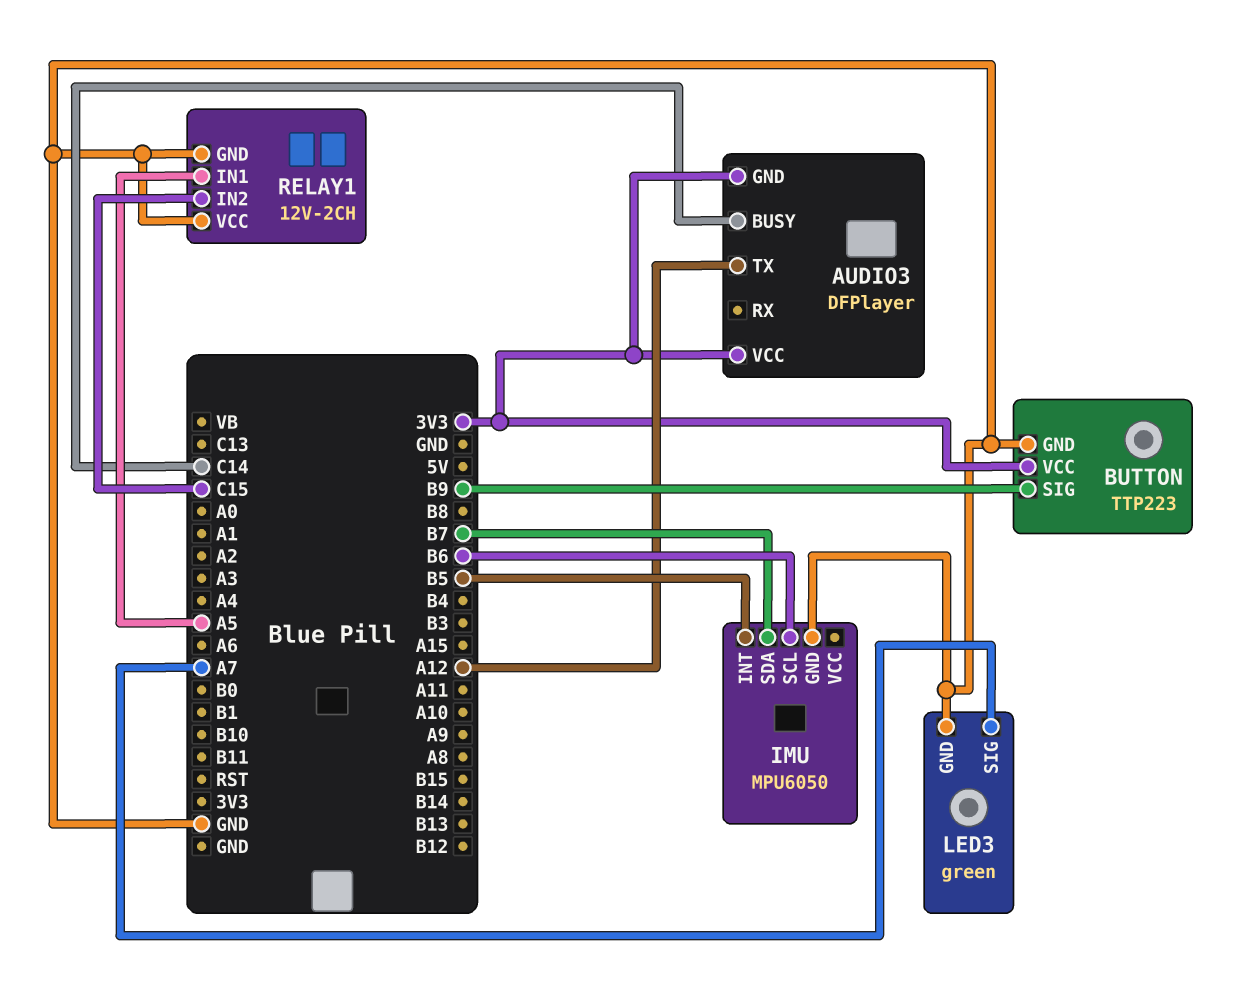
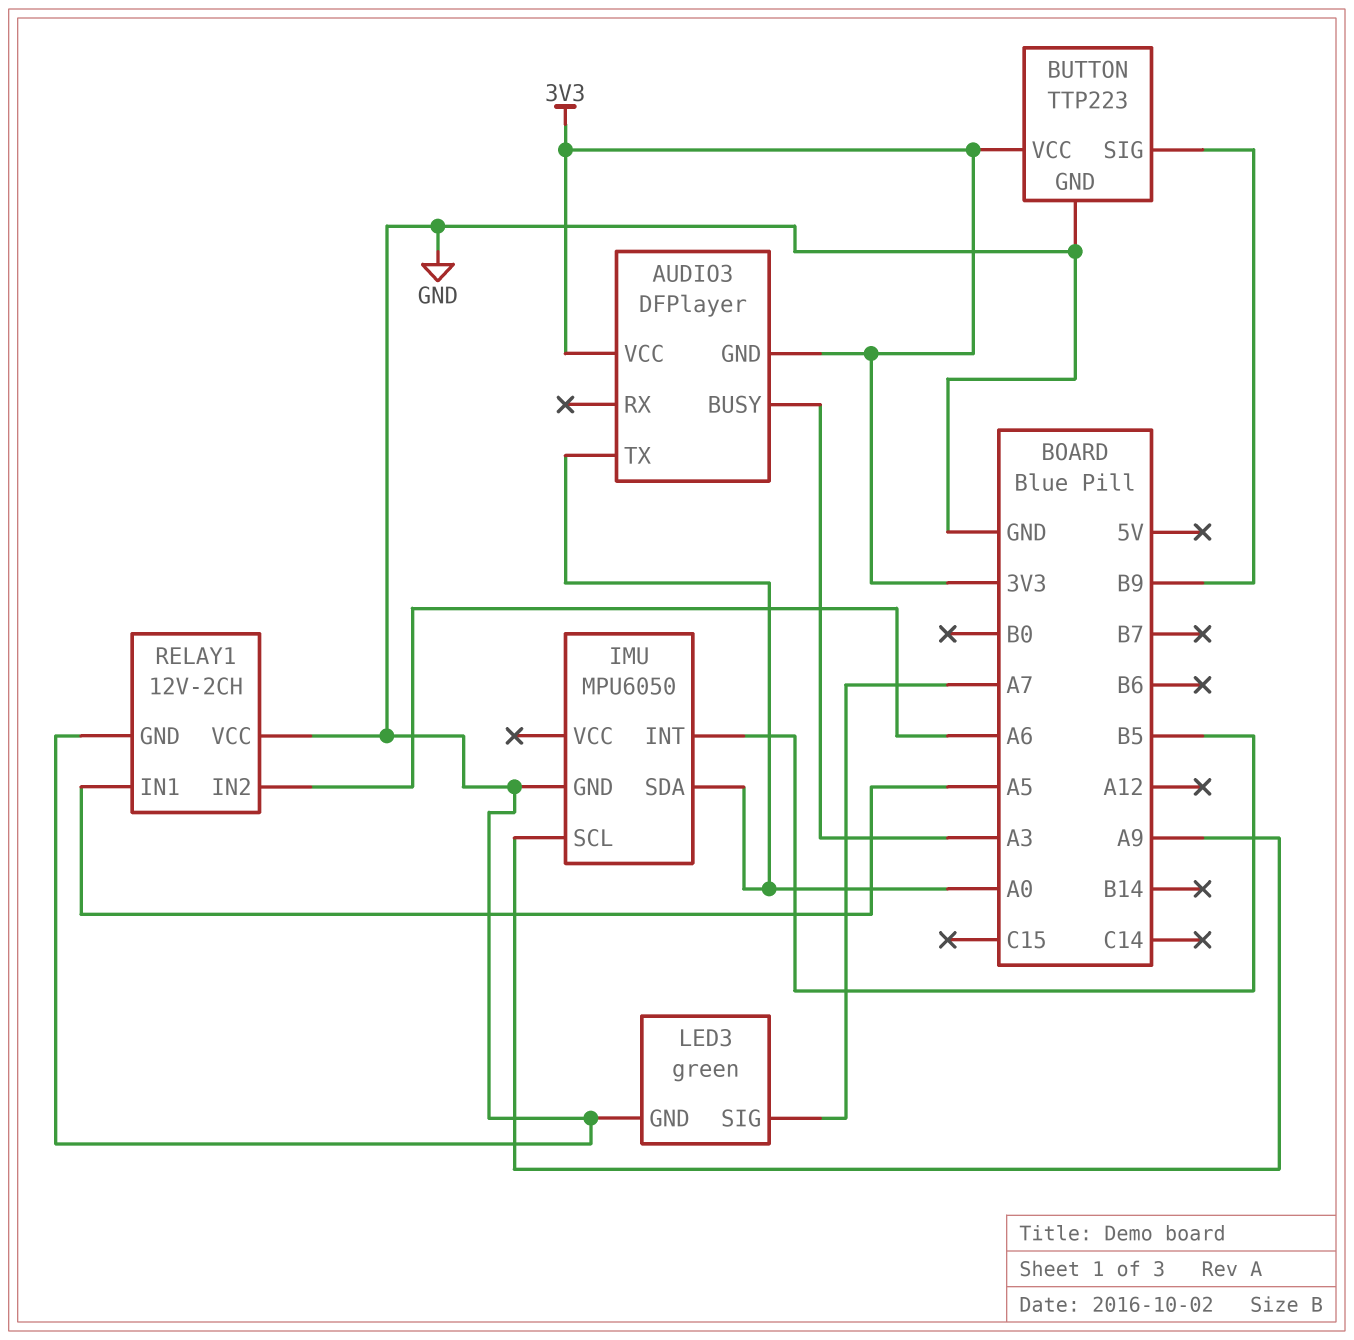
AUDIO3 pin BUSY: C14 -> A3
AUDIO3 pin TX: A12 -> A0
IMU pin SCL: B6 -> A9
IMU pin SDA: B7 -> A0
RELAY1 pin IN2: C15 -> A6

